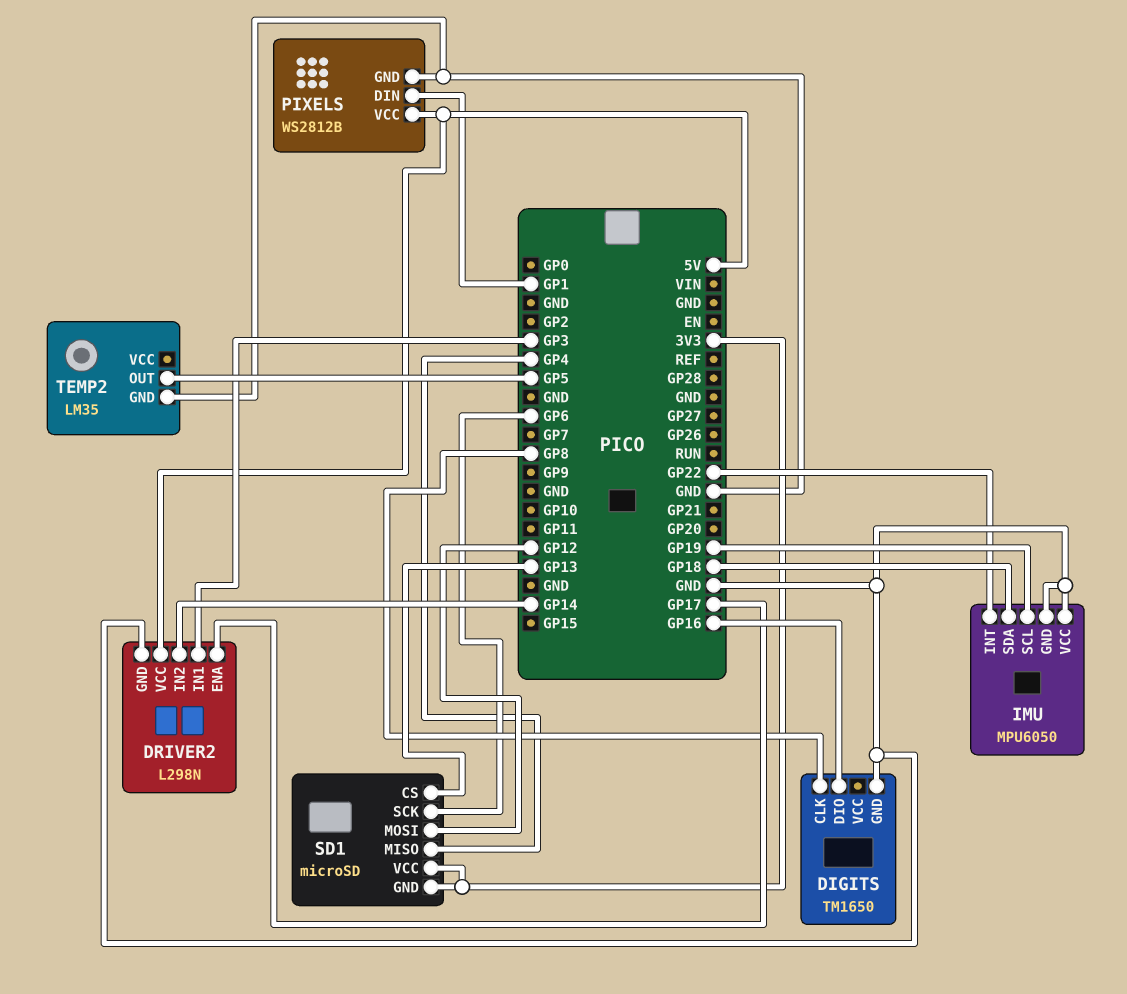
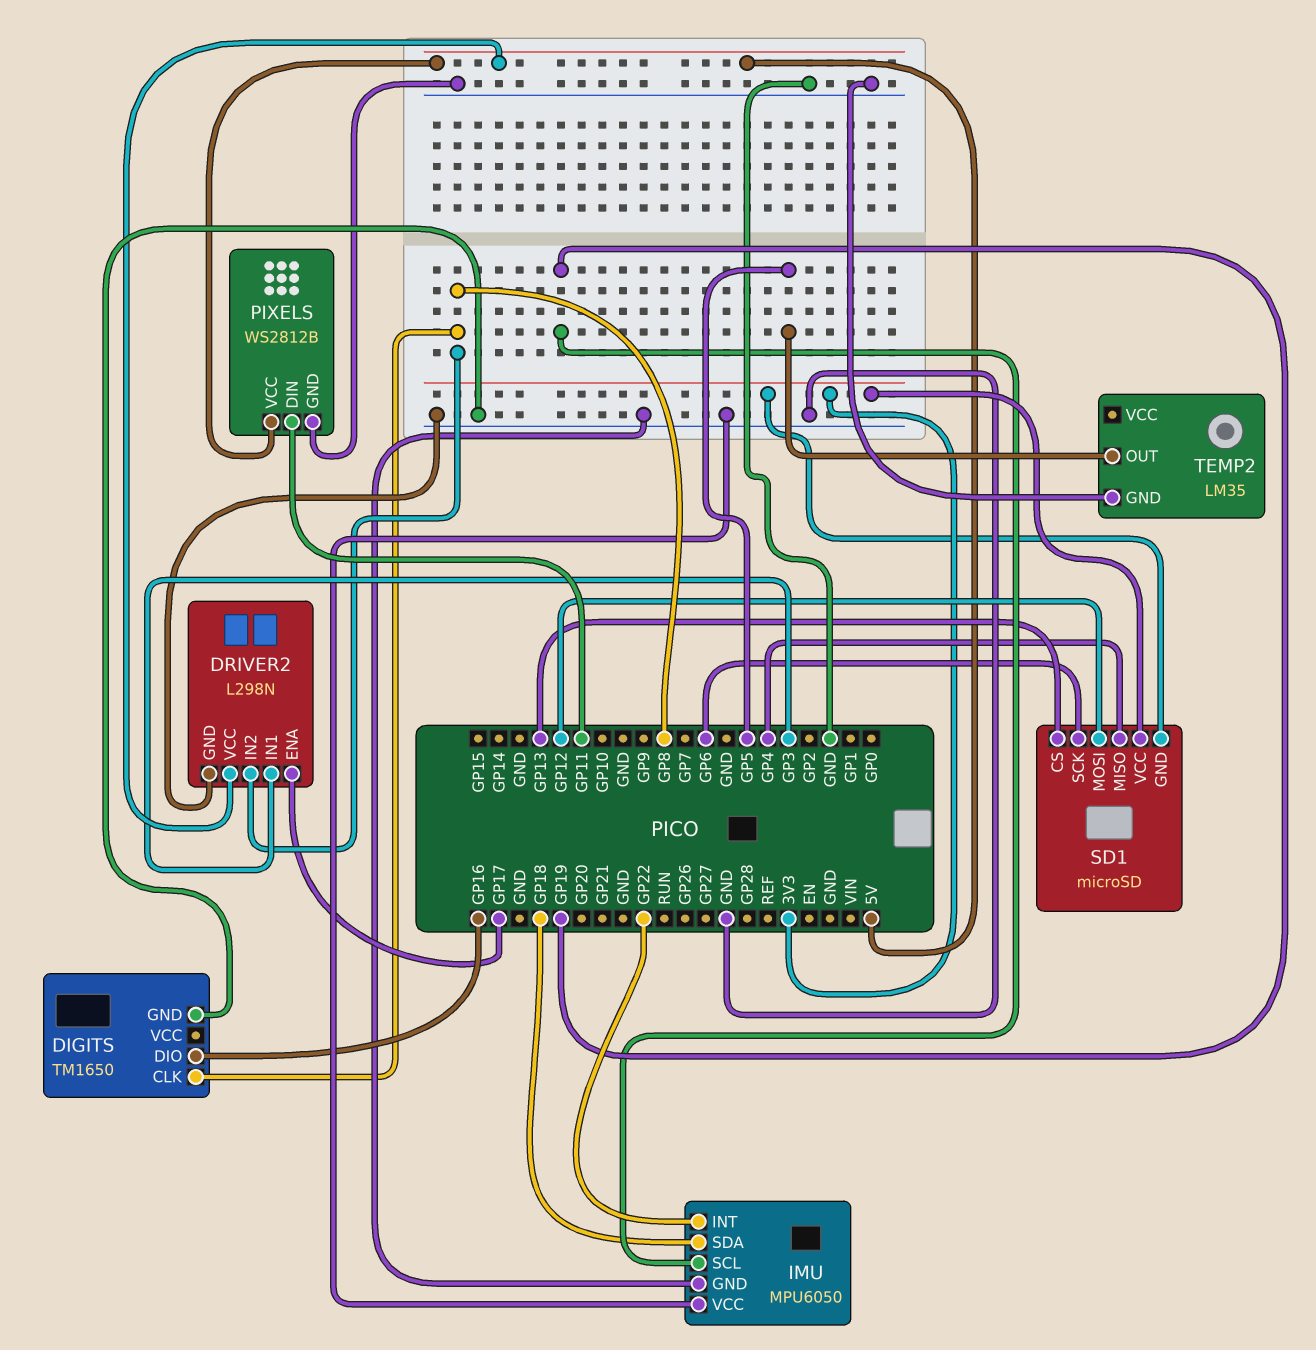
DRIVER2 pin IN2: GP14 -> GP8
PIXELS pin DIN: GP1 -> GP11

